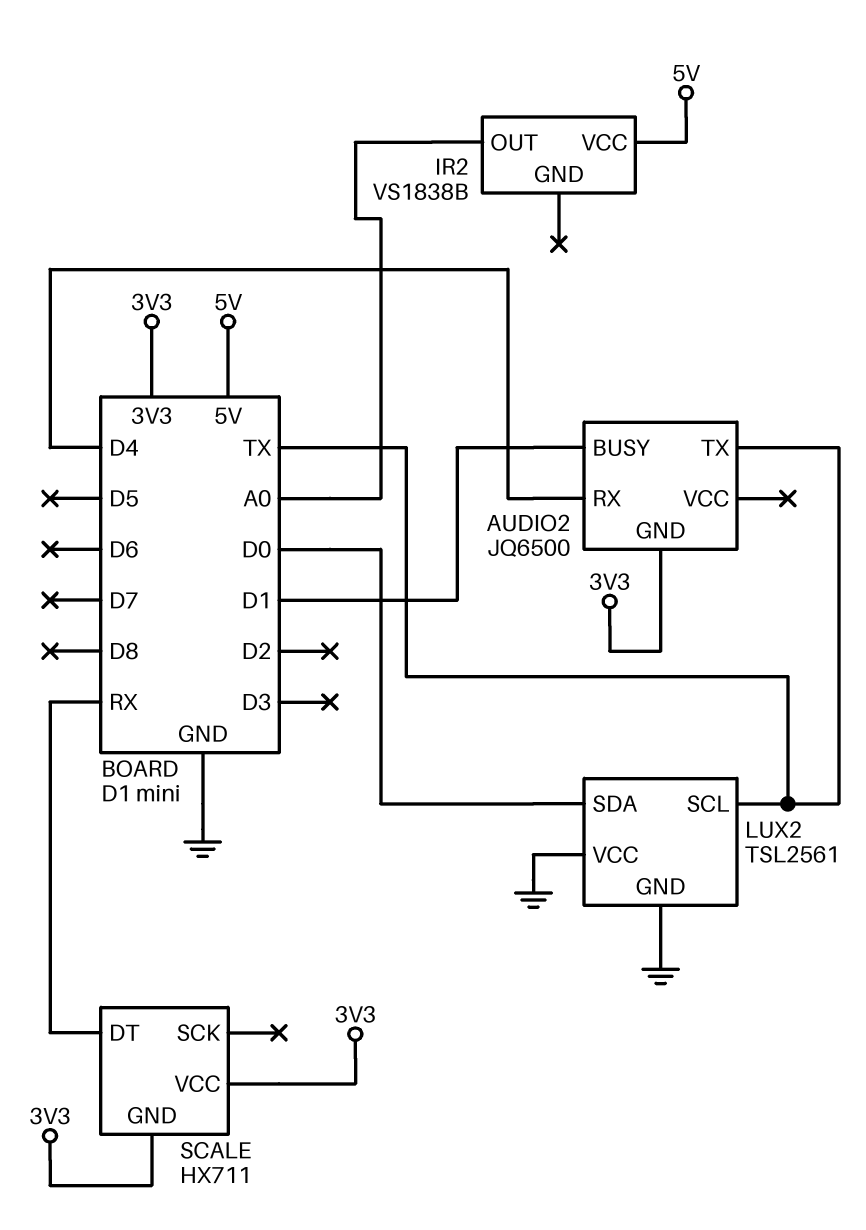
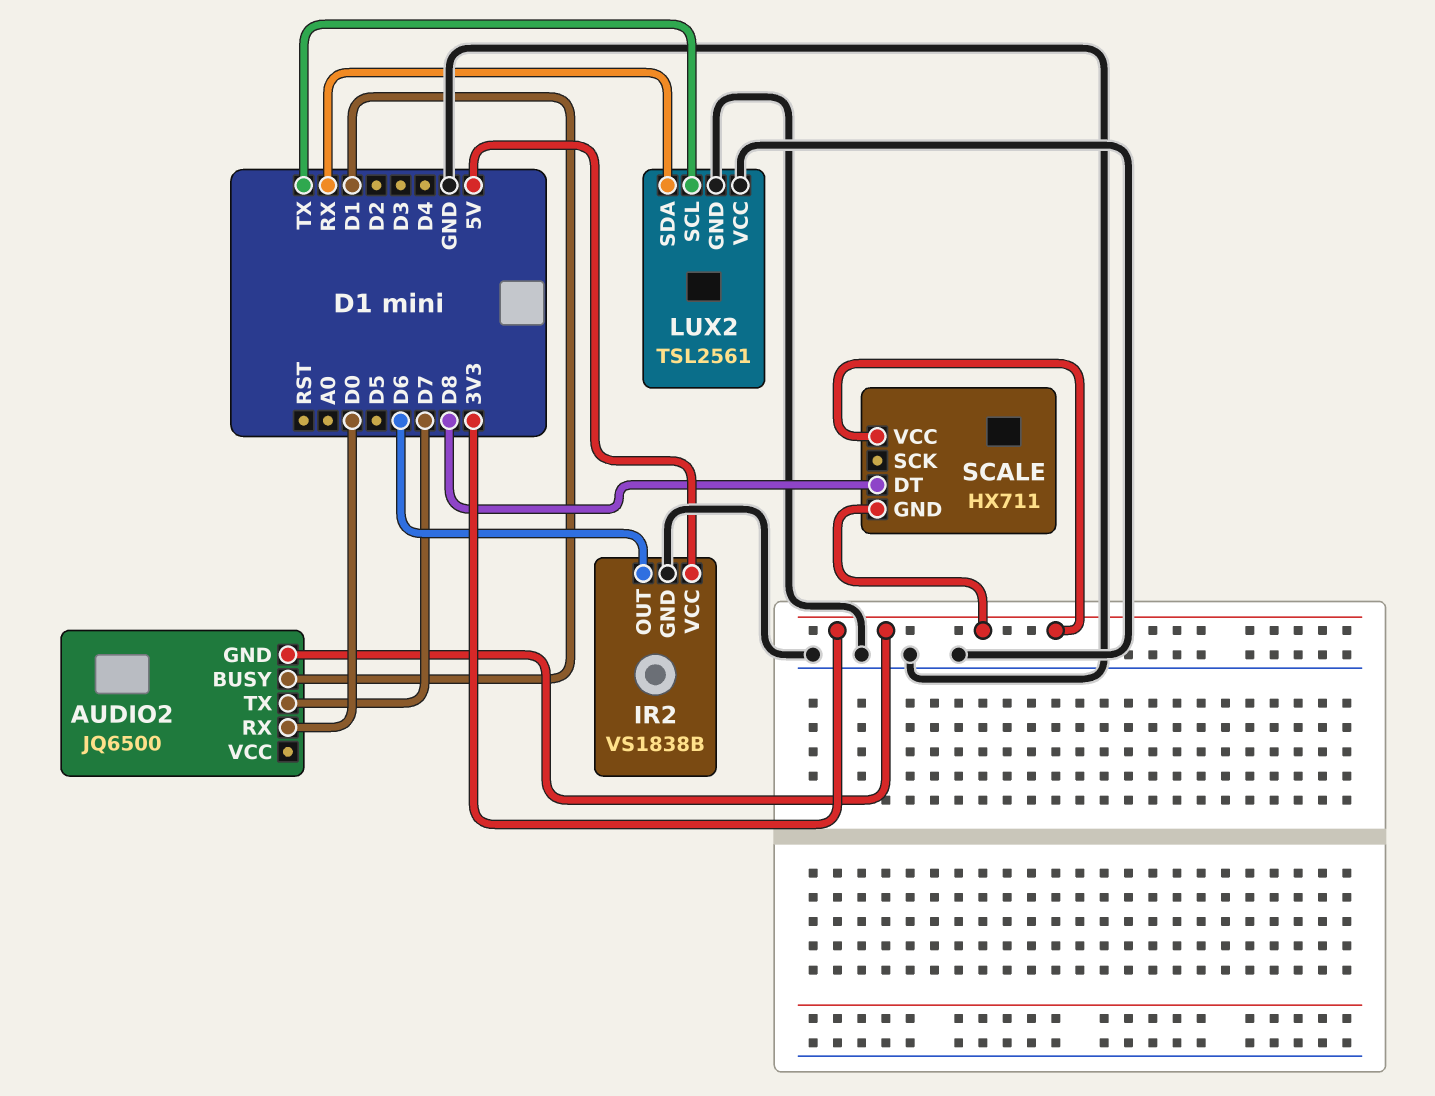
AUDIO2 pin RX: D4 -> D0
AUDIO2 pin TX: TX -> D7
IR2 pin GND: none -> GND
IR2 pin OUT: A0 -> D6
LUX2 pin SDA: D0 -> RX
SCALE pin DT: RX -> D8

